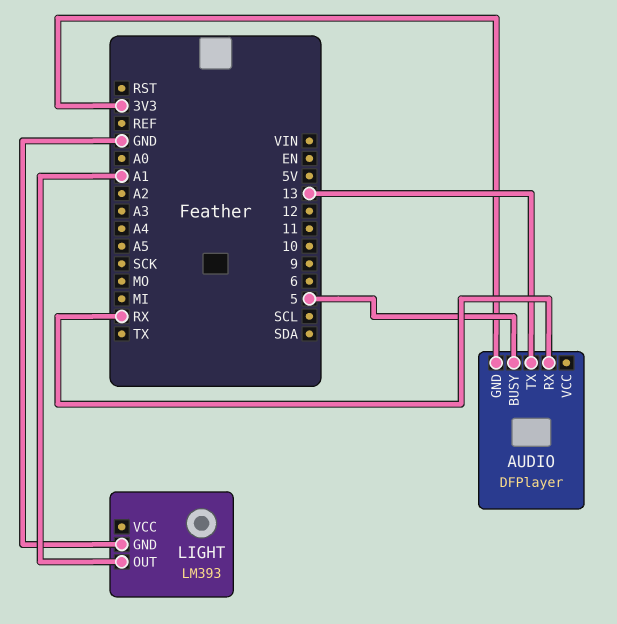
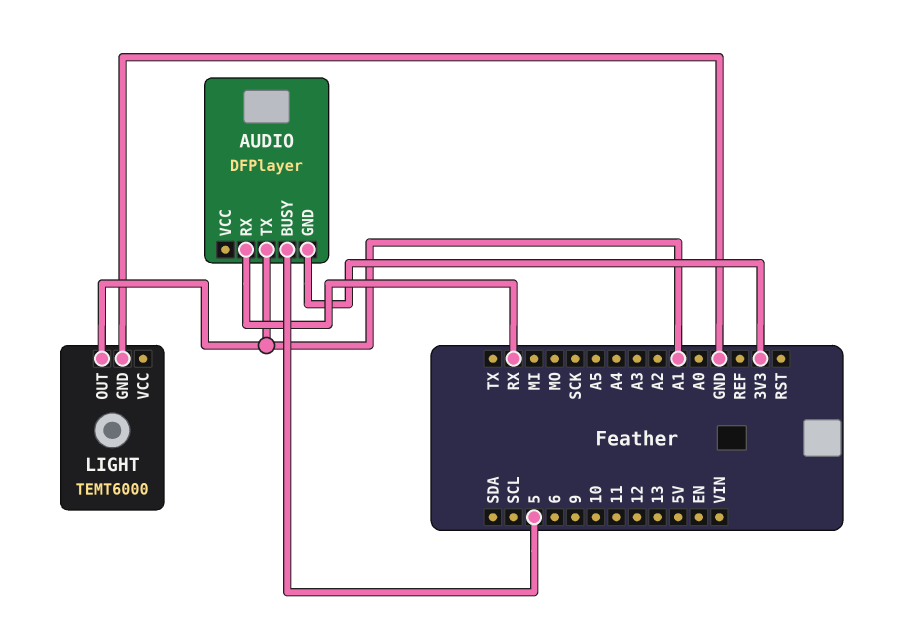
AUDIO pin TX: 13 -> A1
LIGHT: LM393 -> TEMT6000

